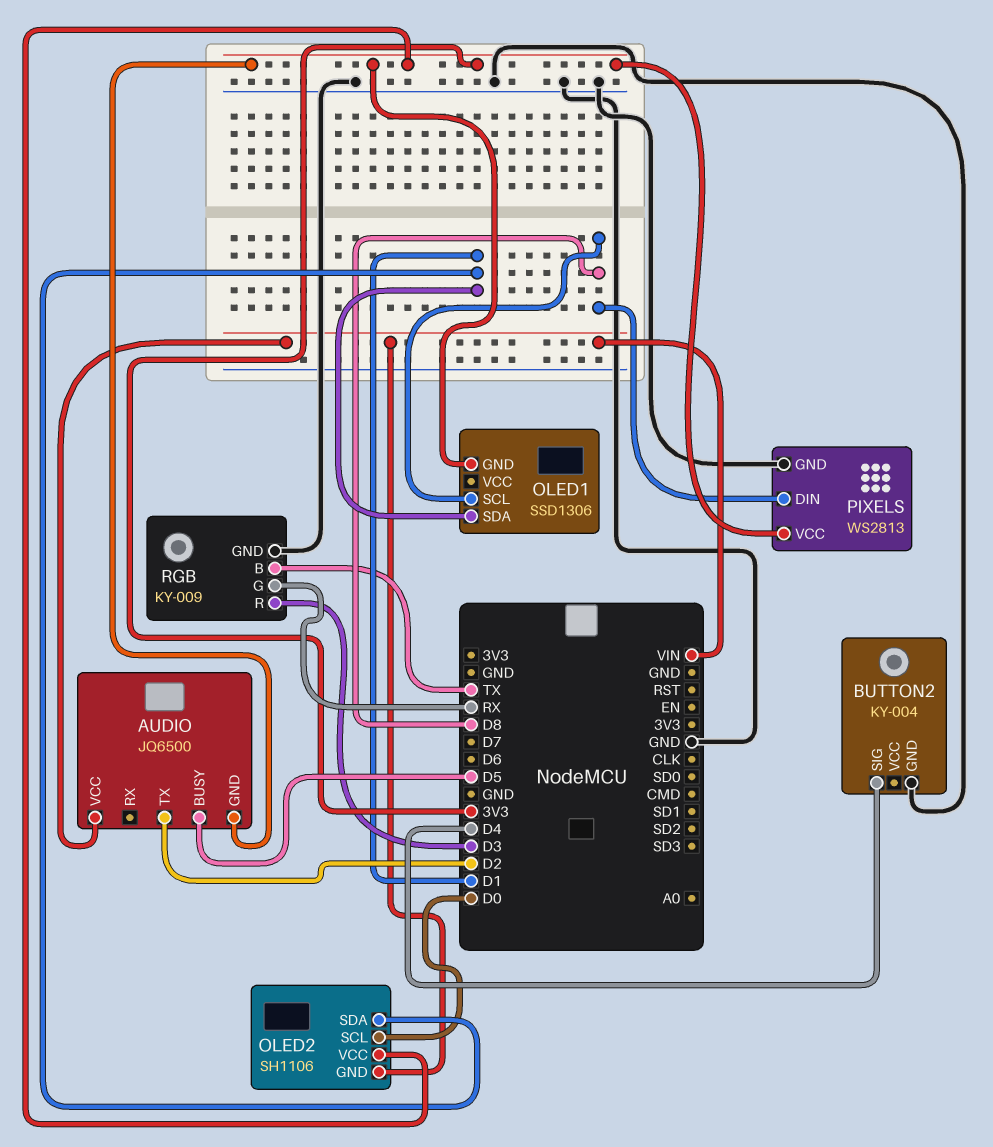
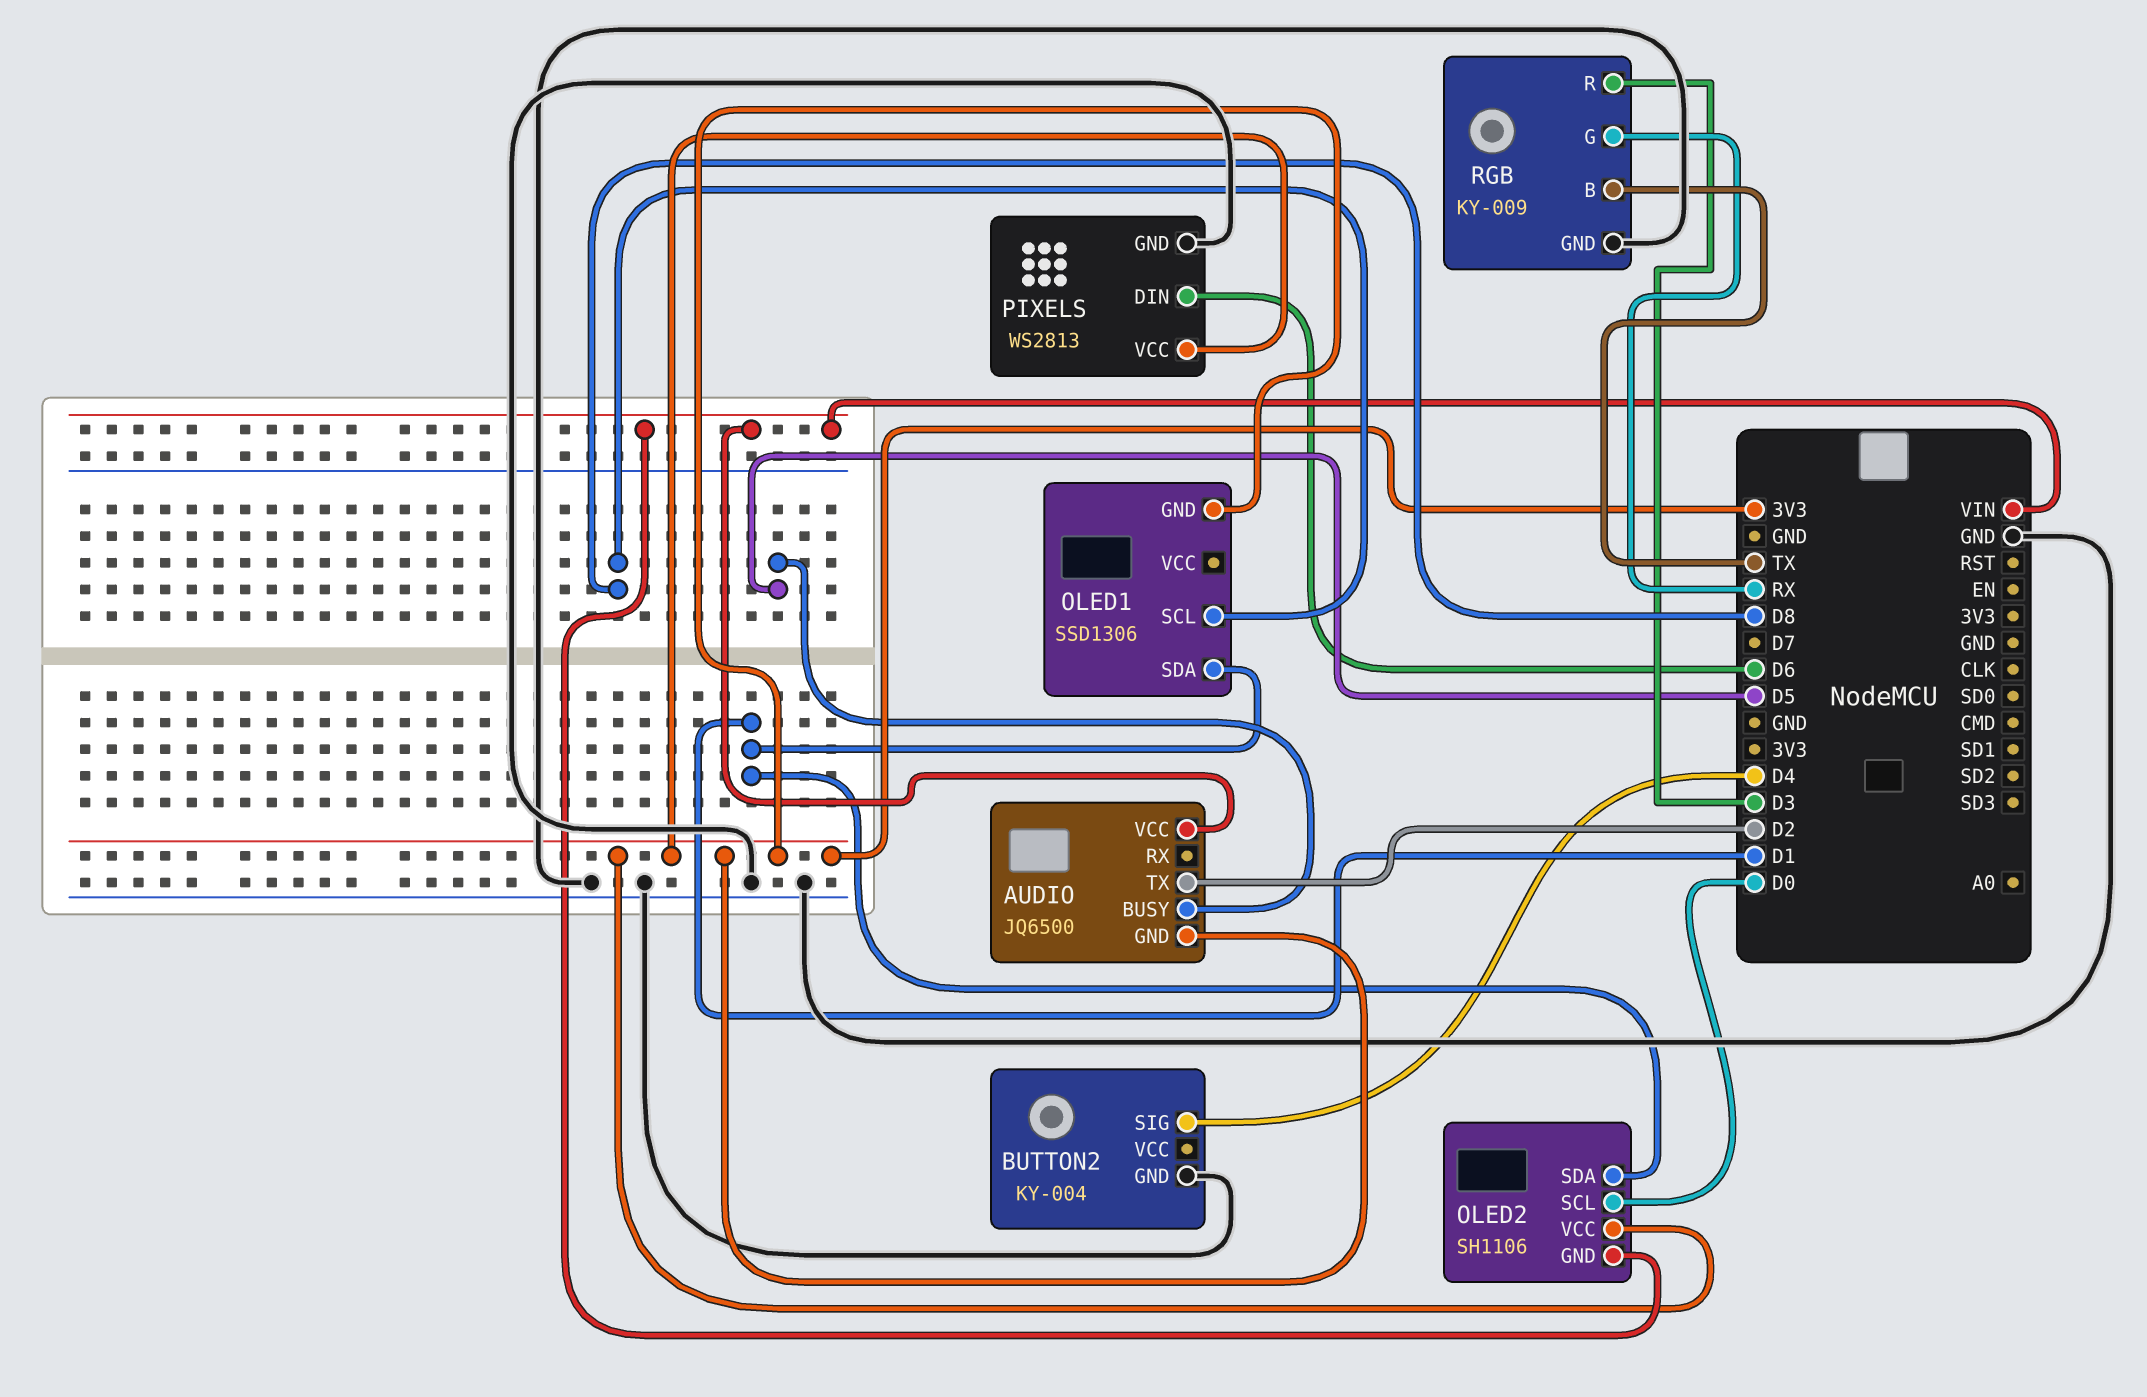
PIXELS pin DIN: D8 -> D6

